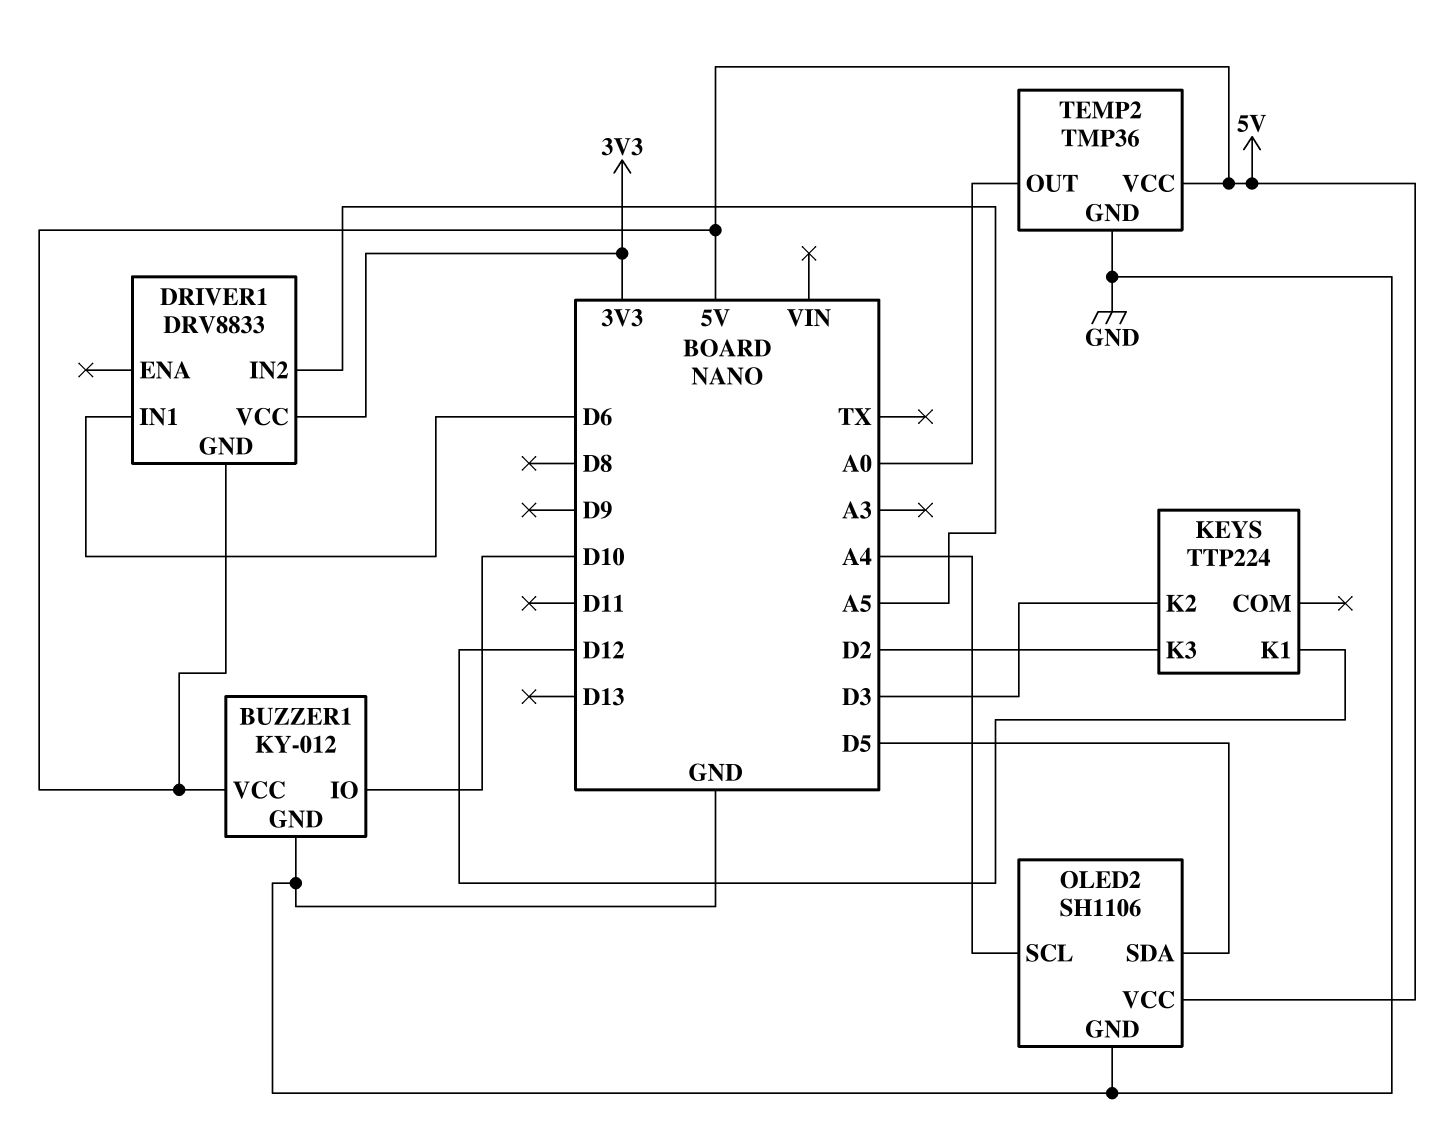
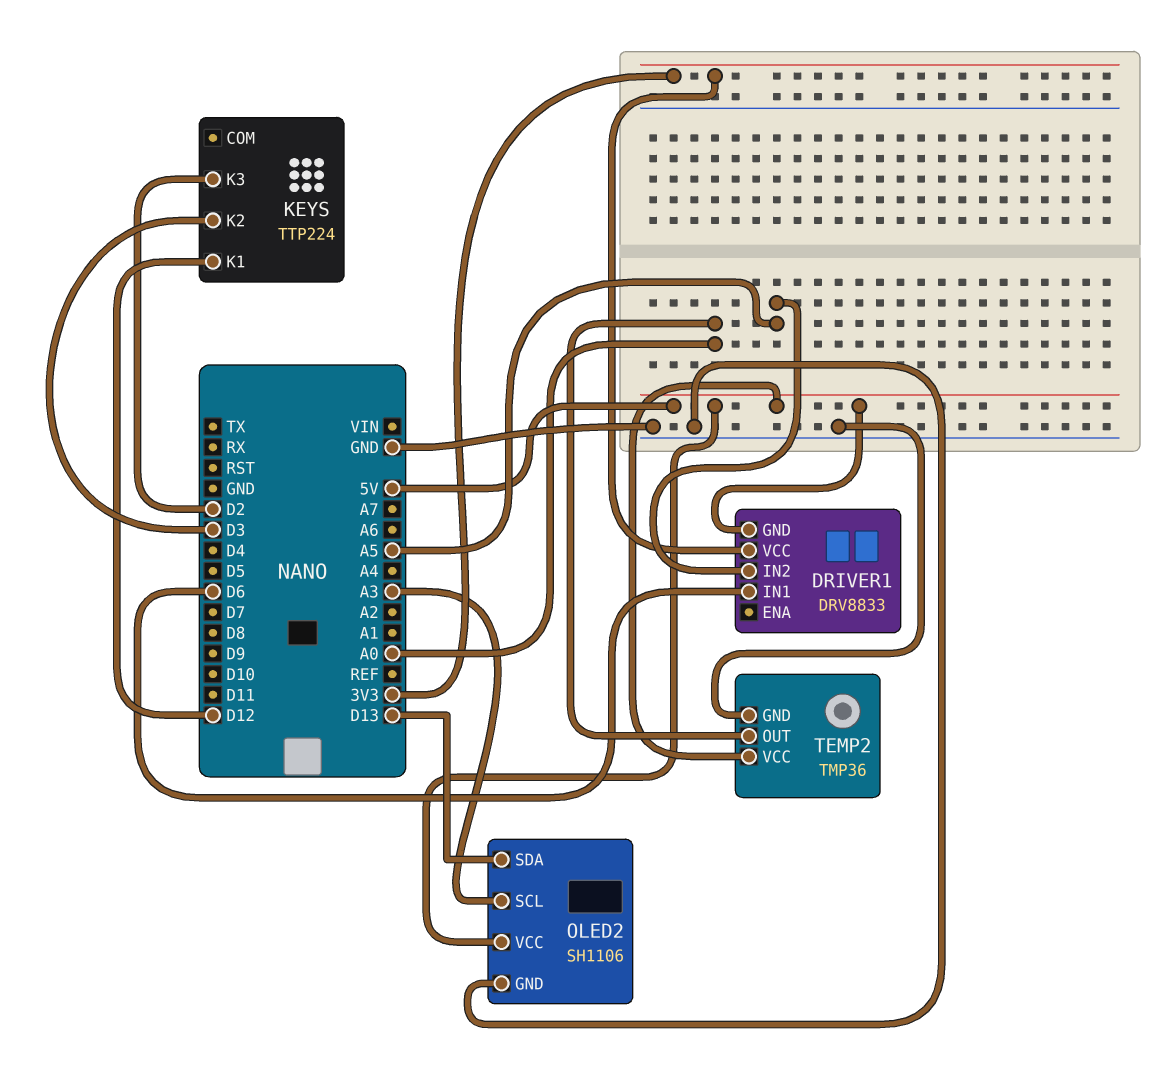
BUZZER1: KY-012 -> none
BUZZER1 pin GND: GND -> none
BUZZER1 pin IO: D10 -> none
BUZZER1 pin VCC: 5V -> none
OLED2 pin SCL: A4 -> A3
OLED2 pin SDA: D5 -> D13

